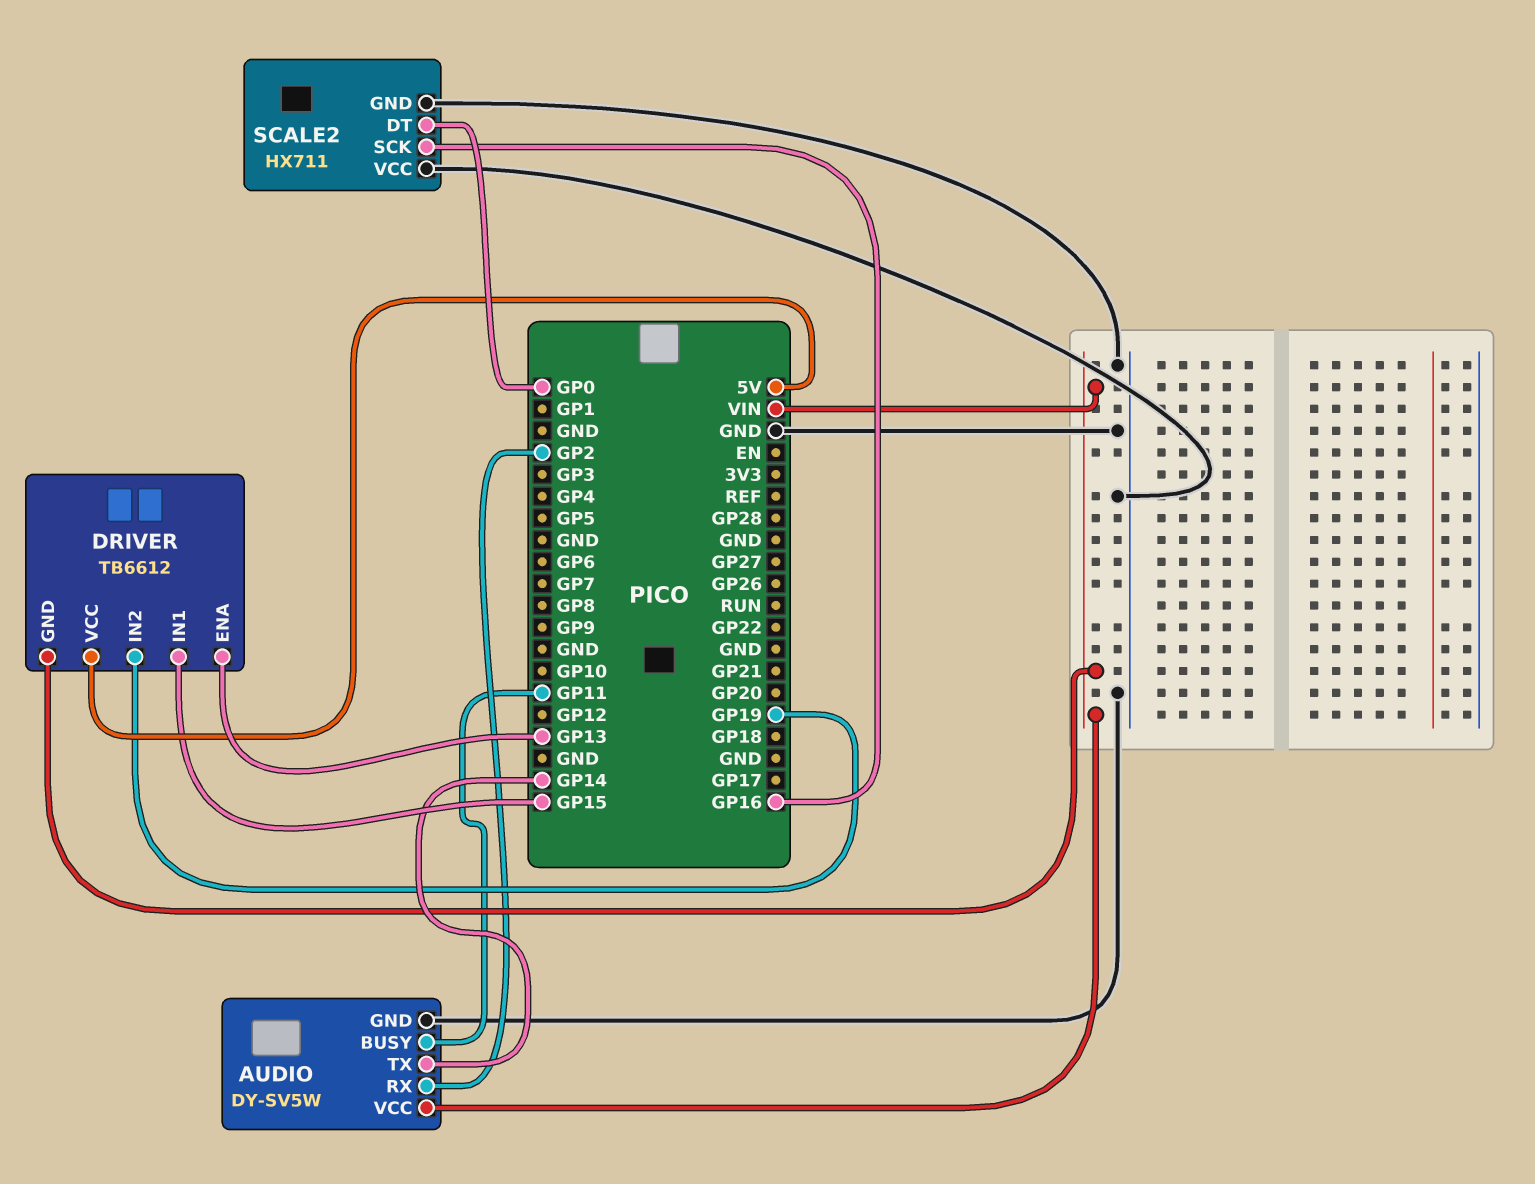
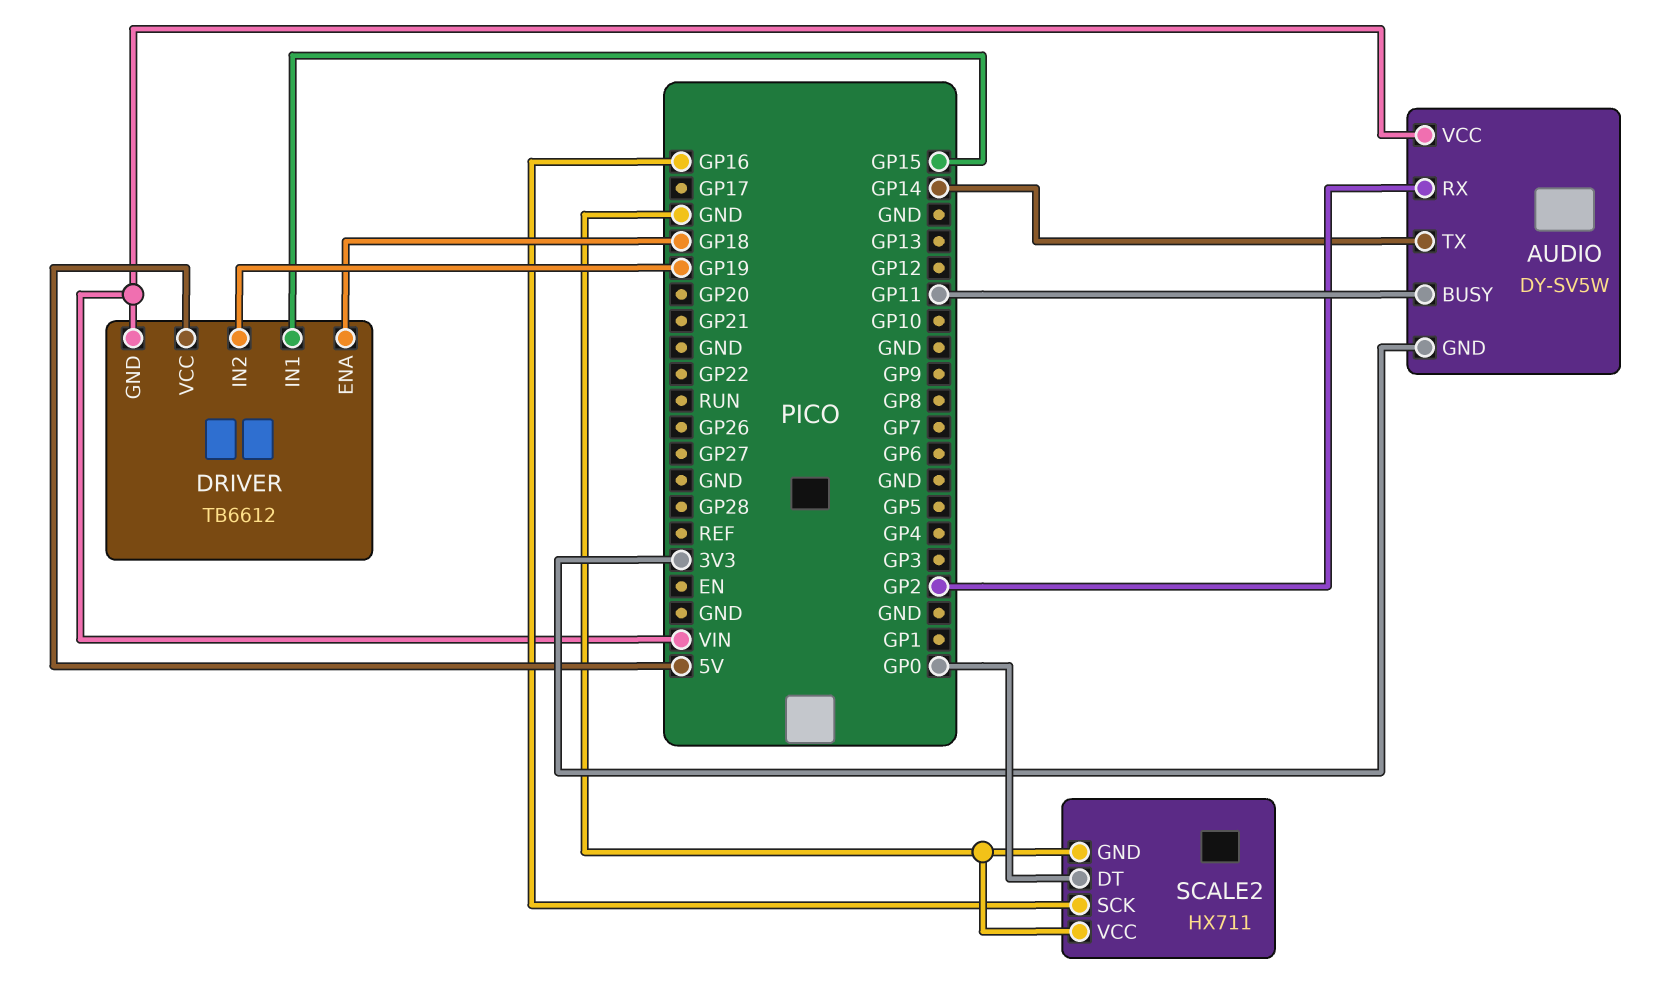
AUDIO pin GND: GND -> 3V3
DRIVER pin ENA: GP13 -> GP18

